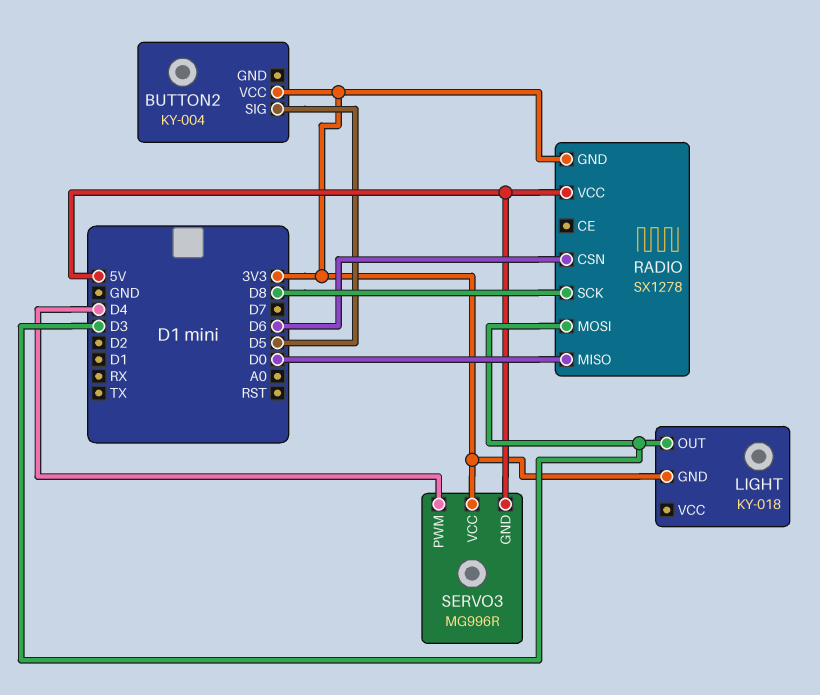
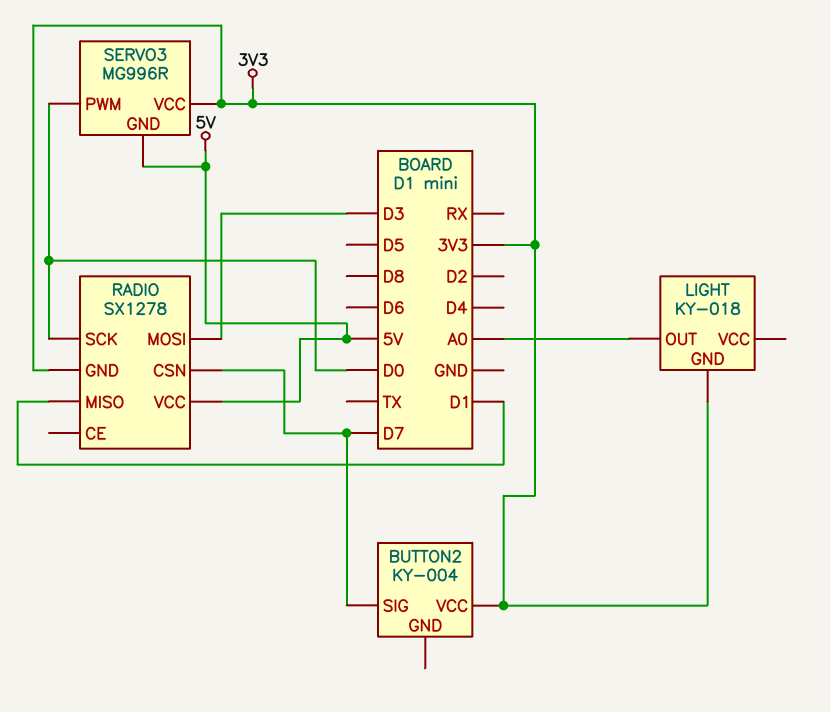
BUTTON2 pin SIG: D5 -> D7
LIGHT pin OUT: D3 -> A0
RADIO pin CSN: D6 -> D7
RADIO pin MISO: D0 -> D1
RADIO pin SCK: D8 -> D0
SERVO3 pin PWM: D4 -> D0

